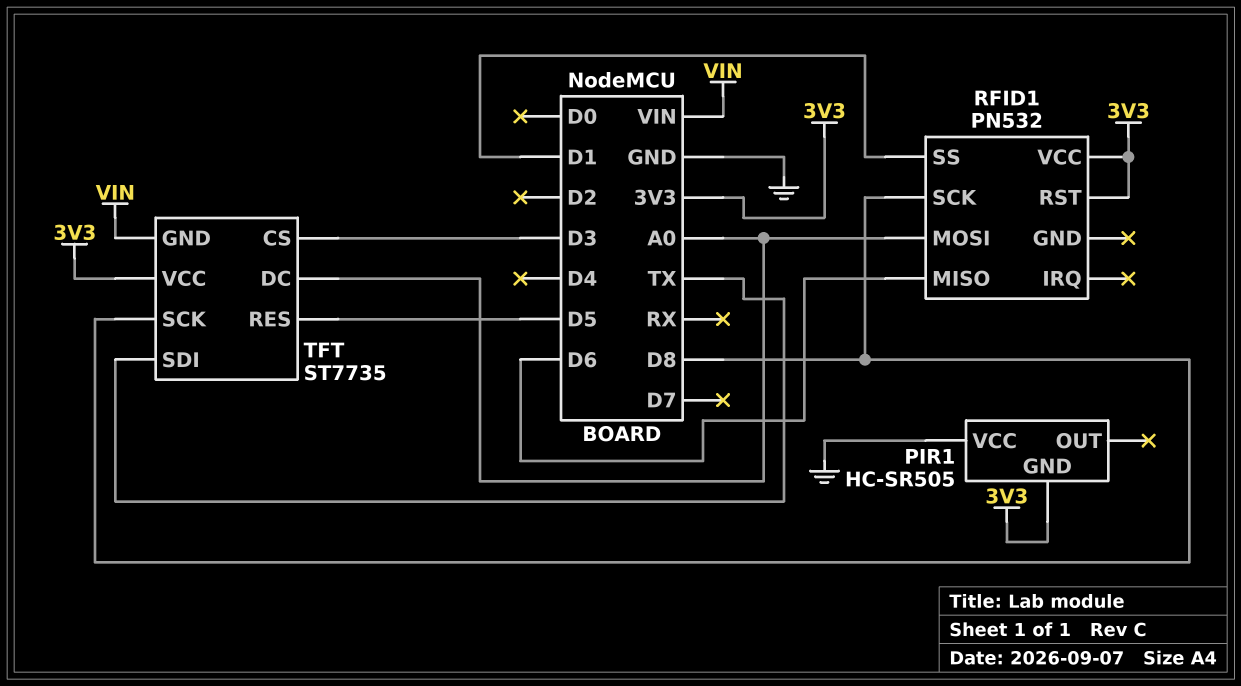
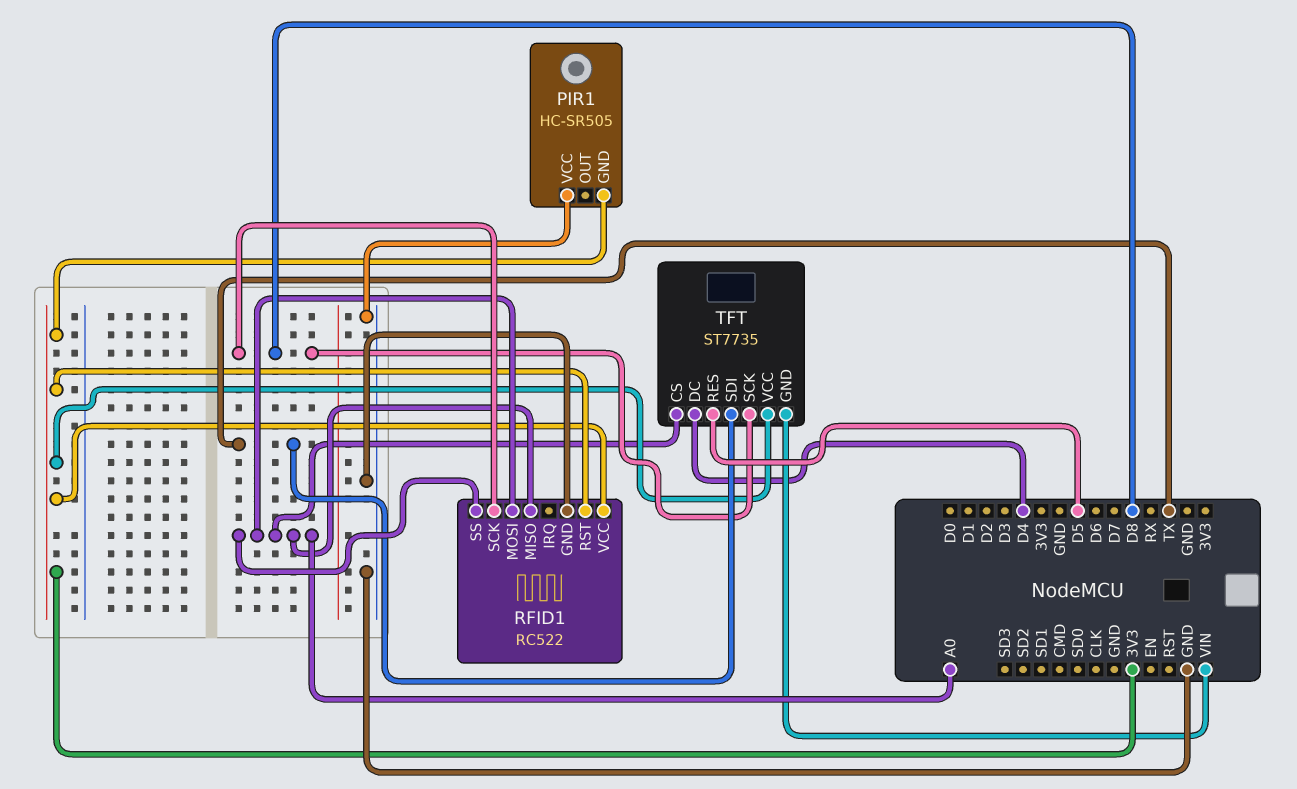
RFID1: PN532 -> RC522
RFID1 pin GND: none -> GND
RFID1 pin MISO: D6 -> A0
RFID1 pin SS: D1 -> A0
TFT pin CS: D3 -> A0
TFT pin DC: A0 -> D4

